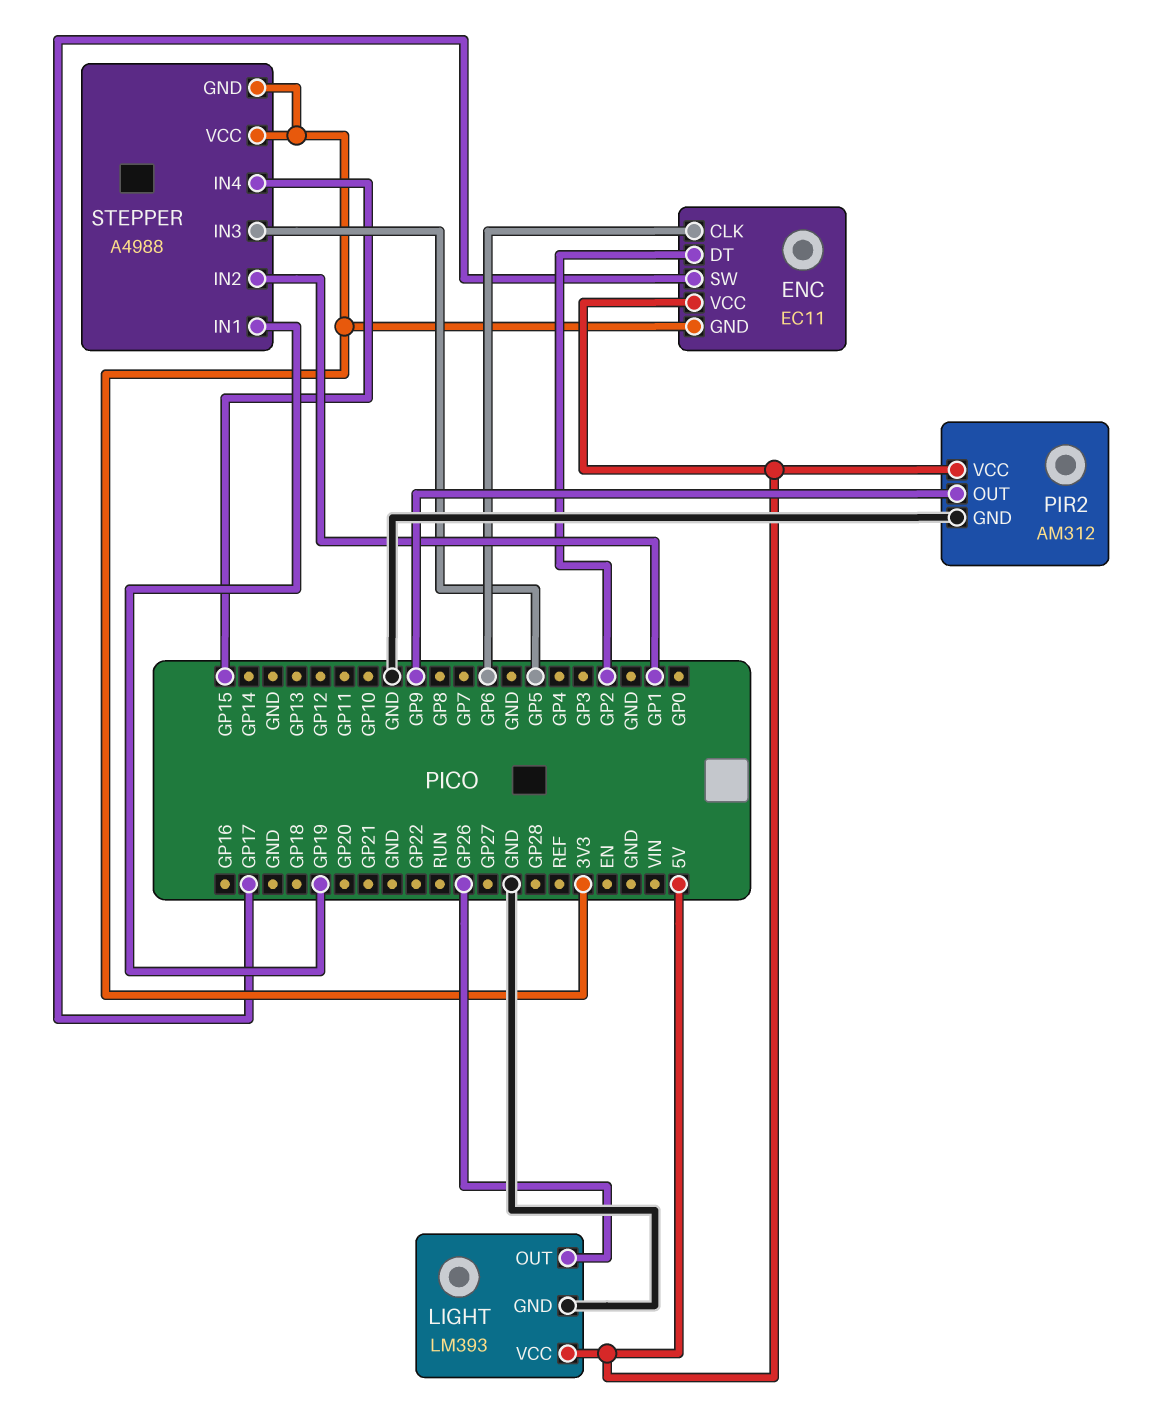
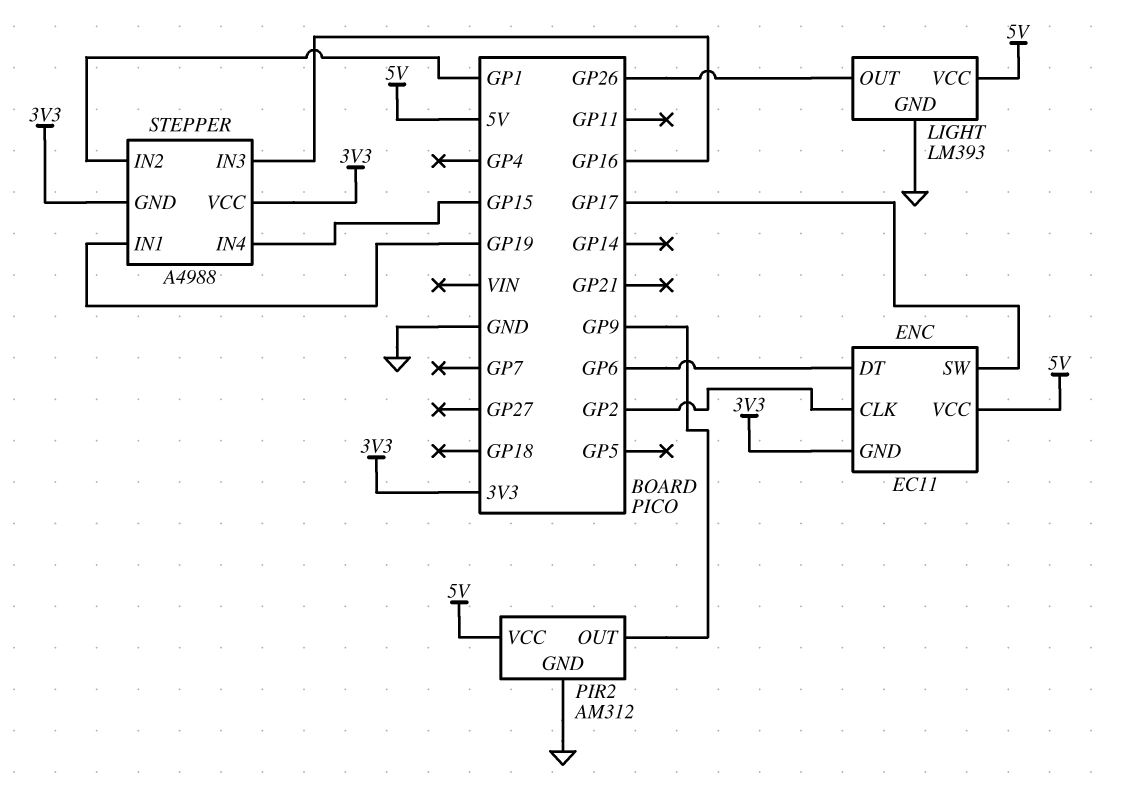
ENC pin CLK: GP6 -> GP2
ENC pin DT: GP2 -> GP6
STEPPER pin IN3: GP5 -> GP16

